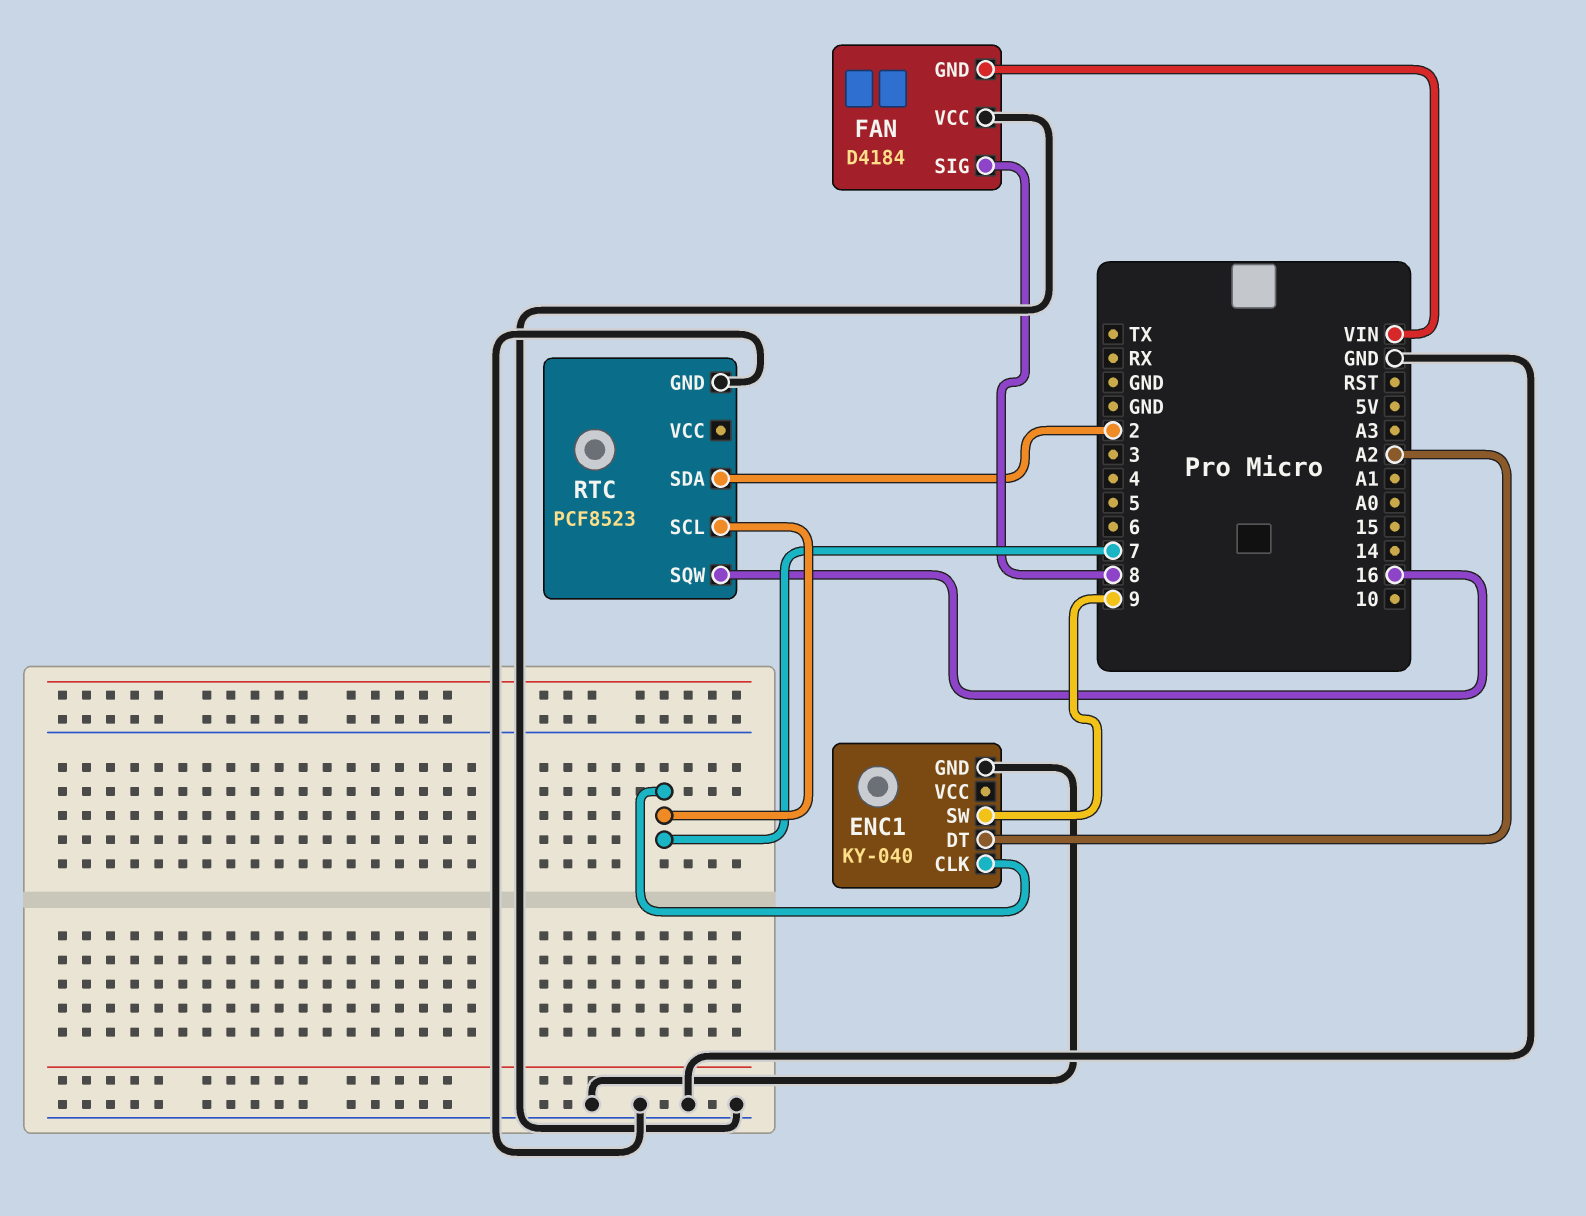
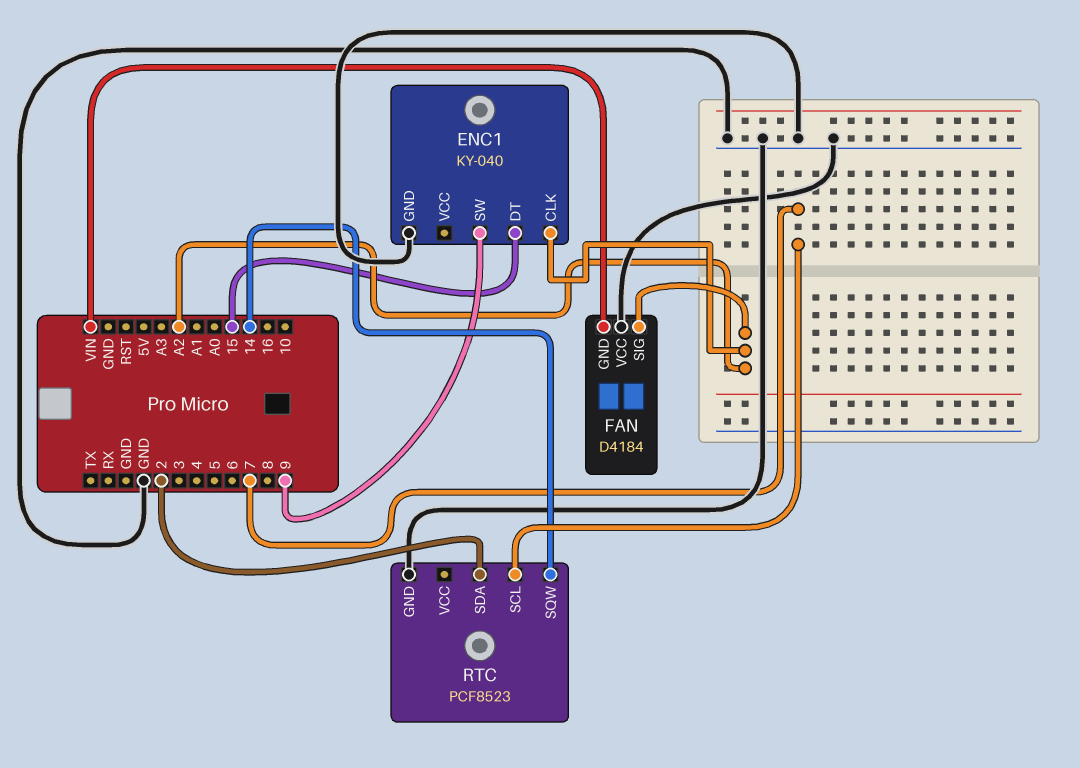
ENC1 pin CLK: 7 -> A2
ENC1 pin DT: A2 -> 15
FAN pin SIG: 8 -> A2
RTC pin SQW: 16 -> 14

